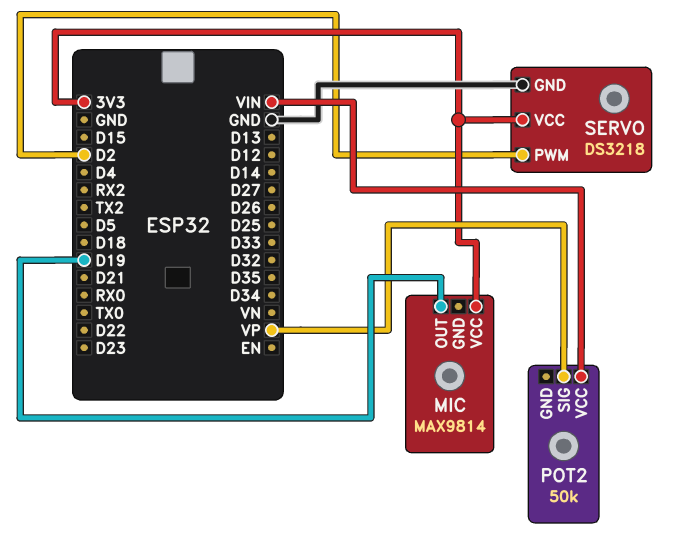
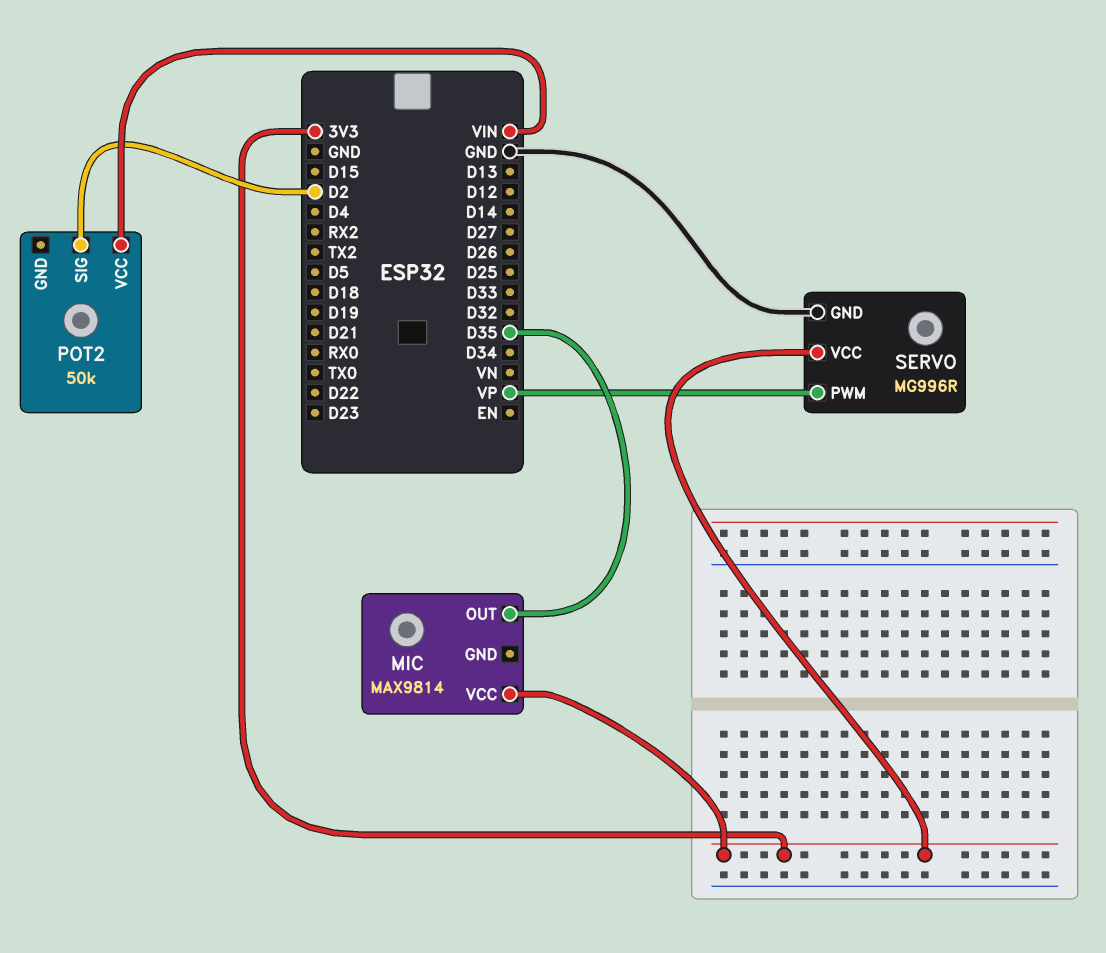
MIC pin OUT: D19 -> D35
POT2 pin SIG: VP -> D2
SERVO: DS3218 -> MG996R
SERVO pin PWM: D2 -> VP

